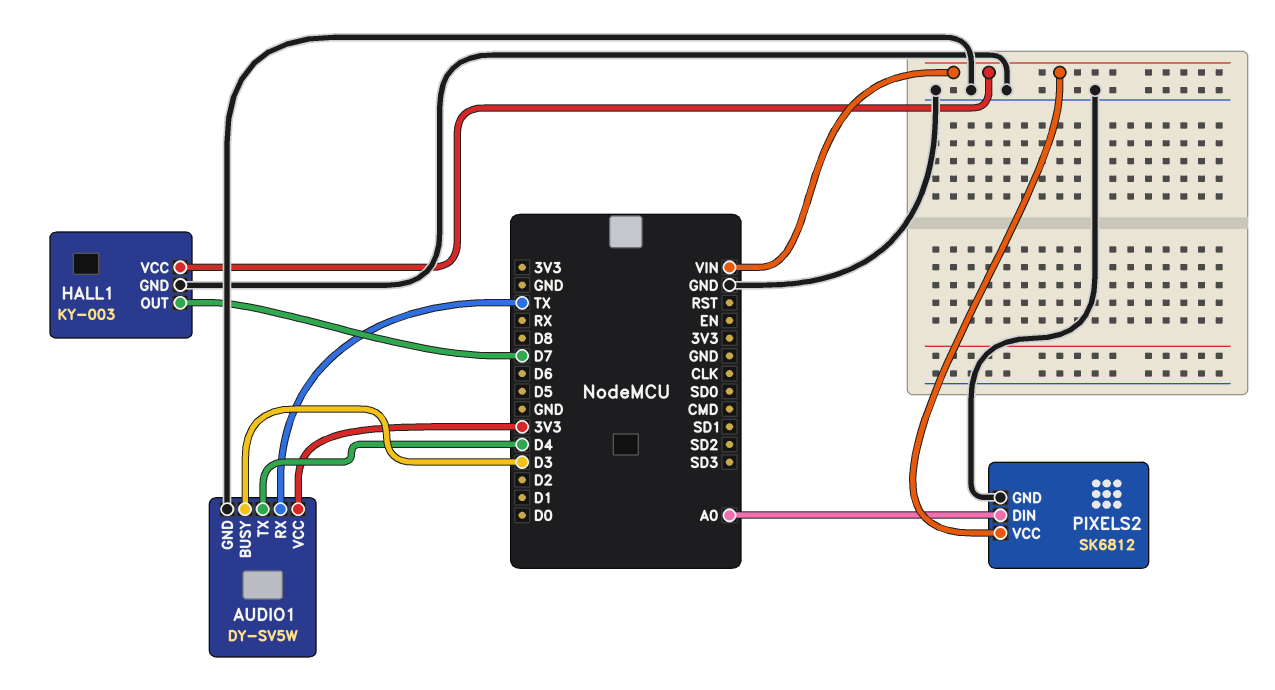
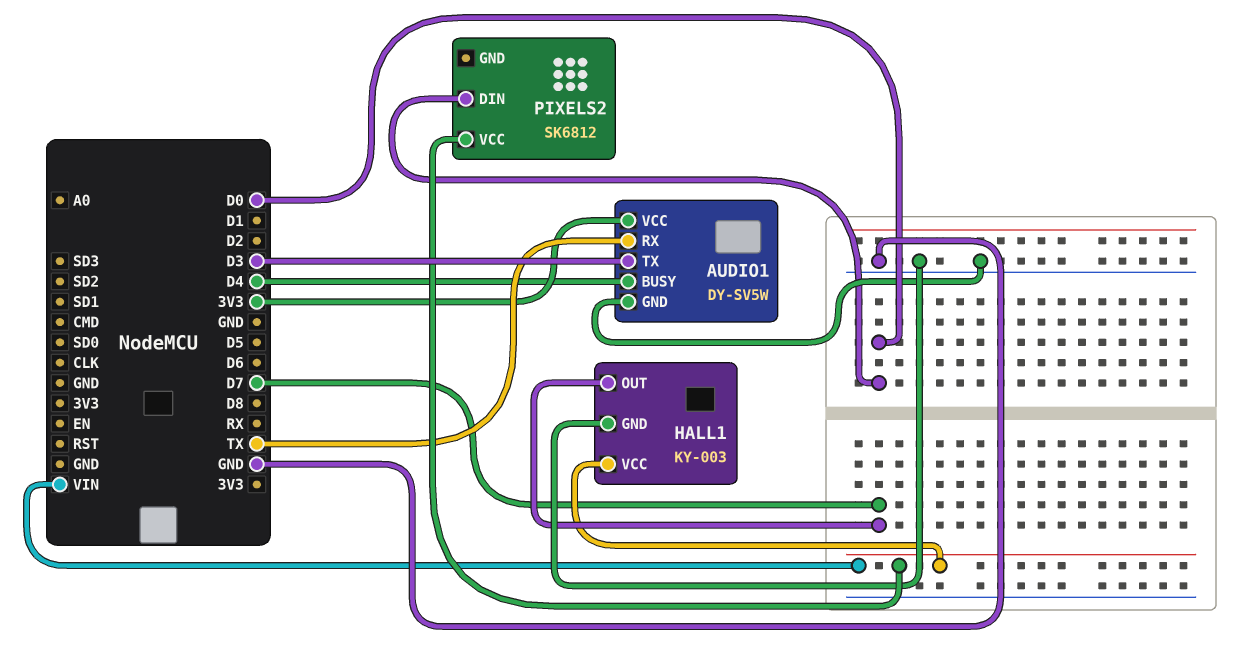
AUDIO1 pin BUSY: D3 -> D4
AUDIO1 pin TX: D4 -> D3
PIXELS2 pin DIN: A0 -> D0
PIXELS2 pin GND: GND -> none

